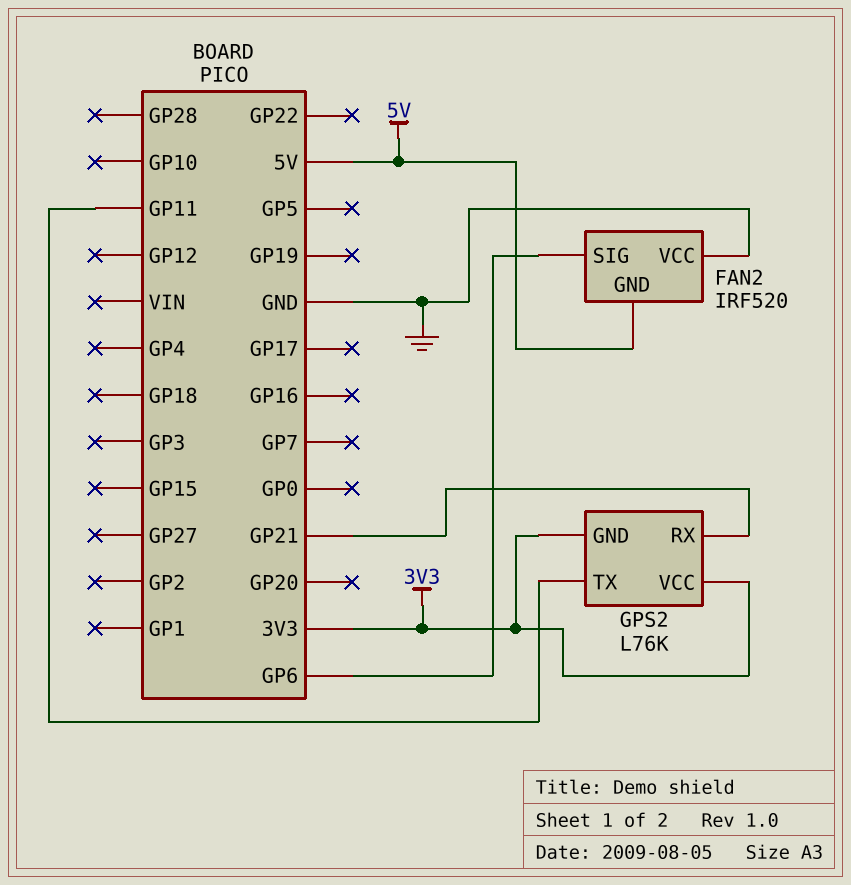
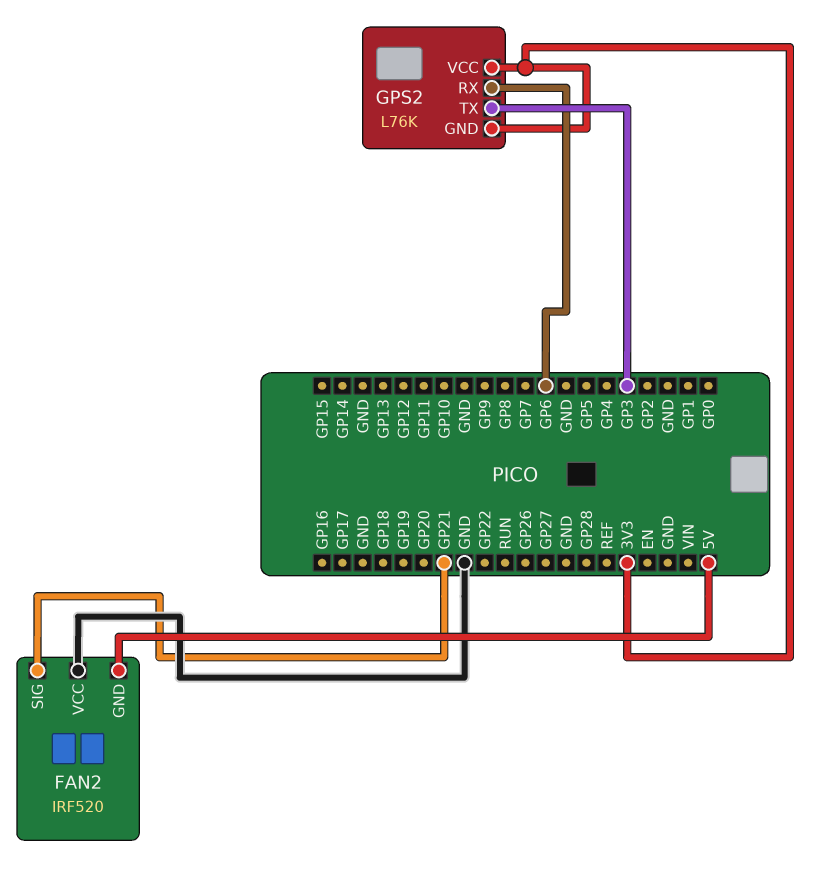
FAN2 pin SIG: GP6 -> GP21
GPS2 pin RX: GP21 -> GP6
GPS2 pin TX: GP11 -> GP3

